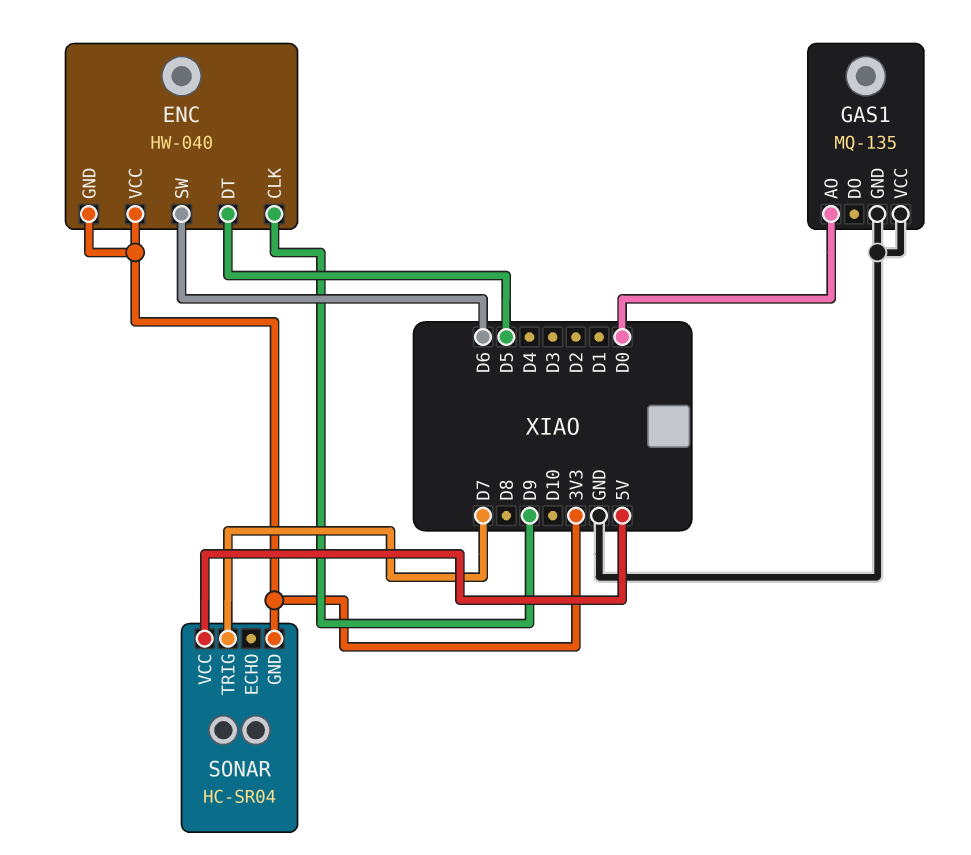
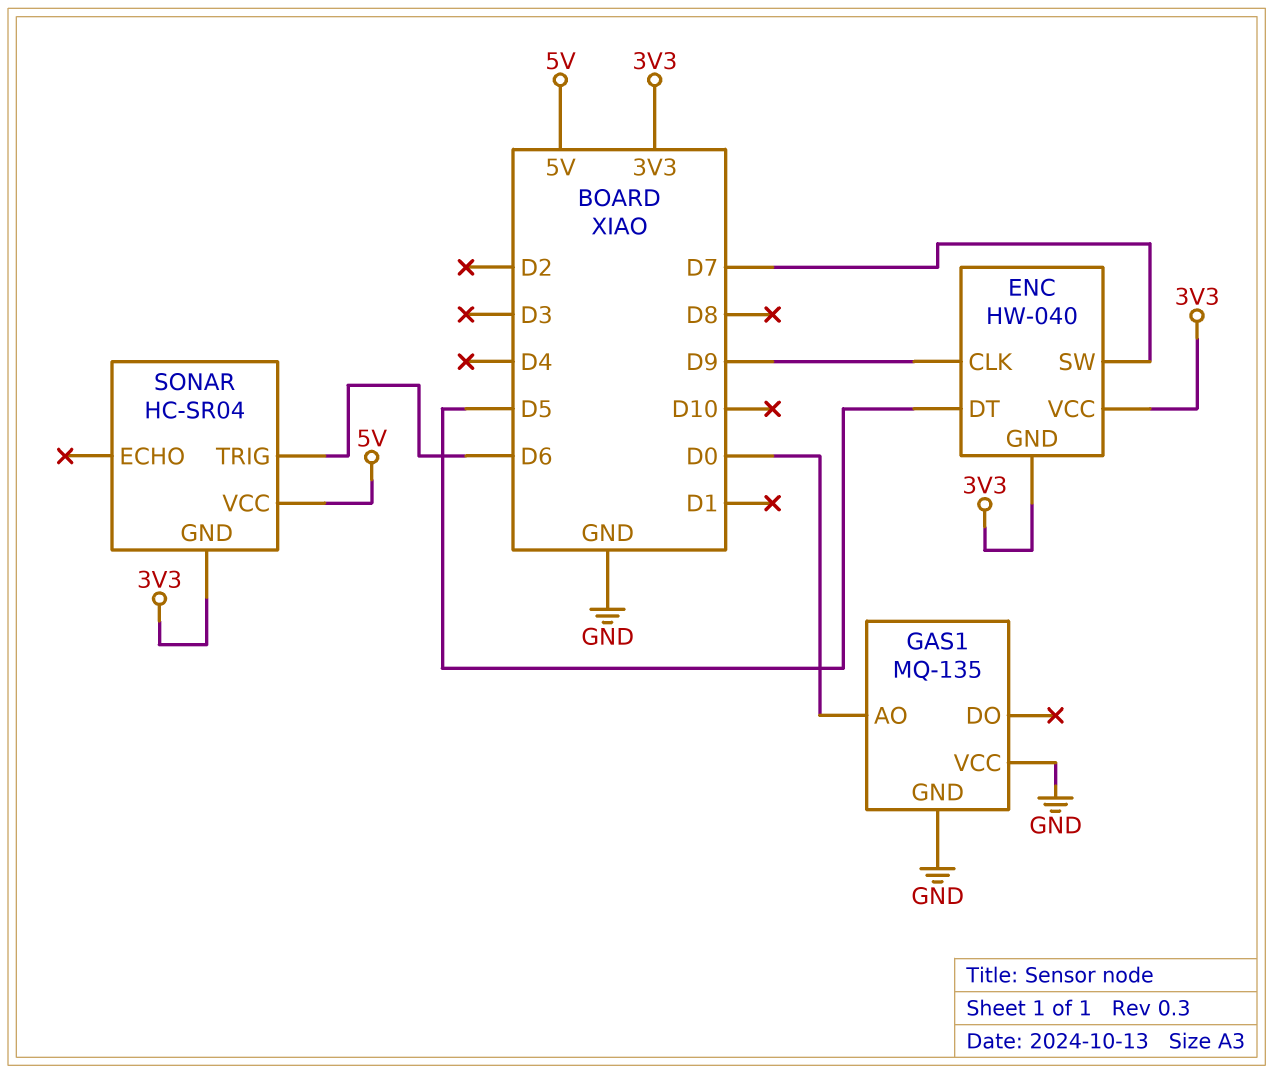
ENC pin SW: D6 -> D7
SONAR pin TRIG: D7 -> D6

